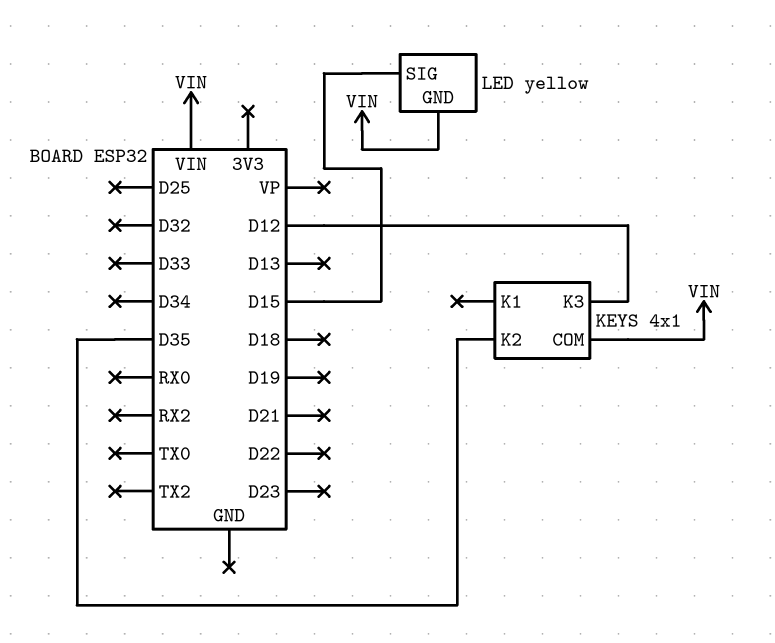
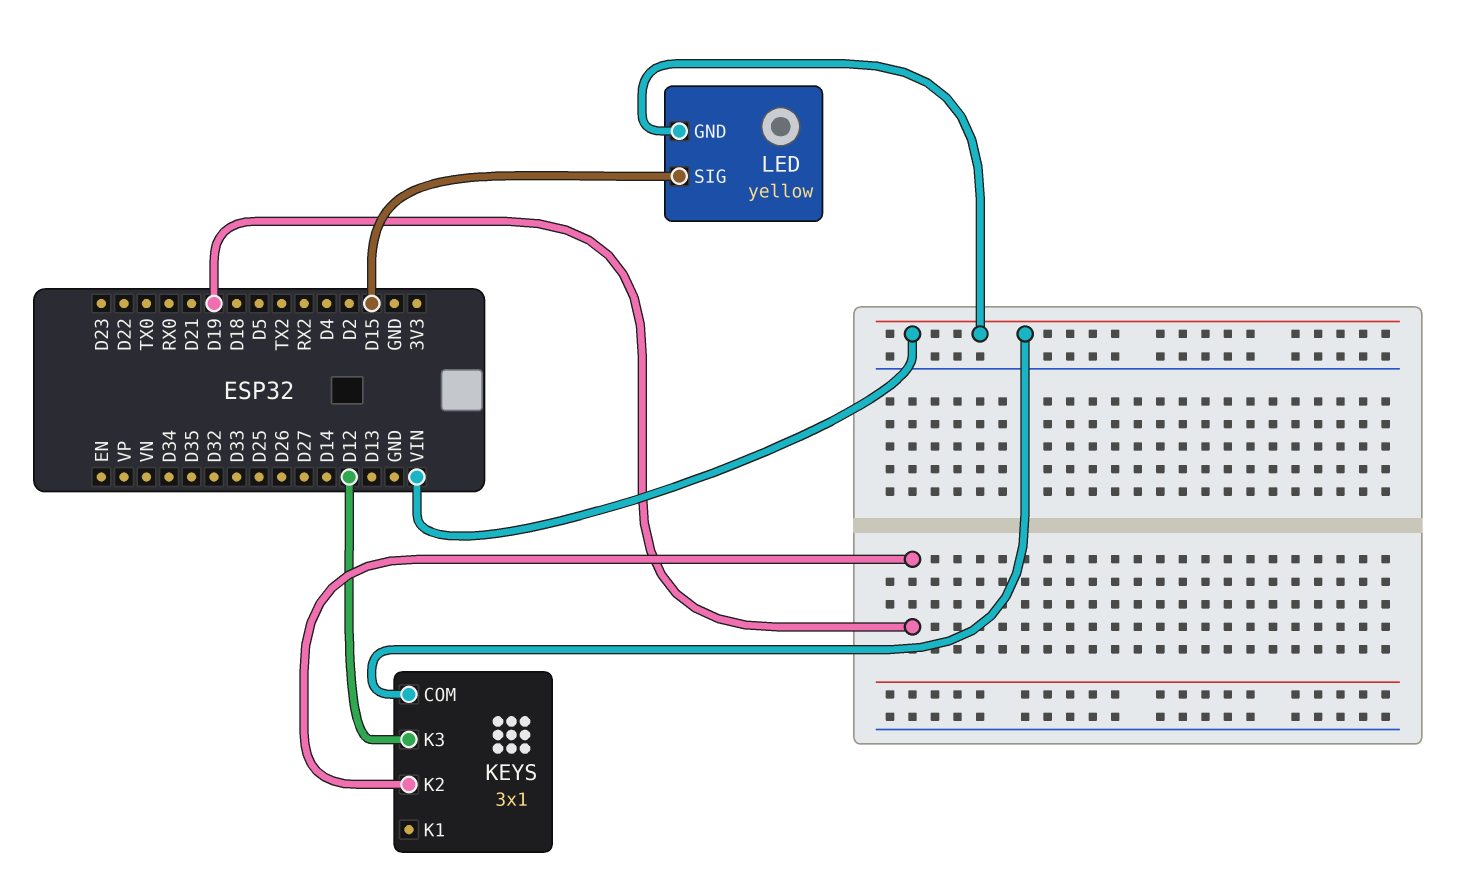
KEYS: 4x1 -> 3x1
KEYS pin K2: D35 -> D19

